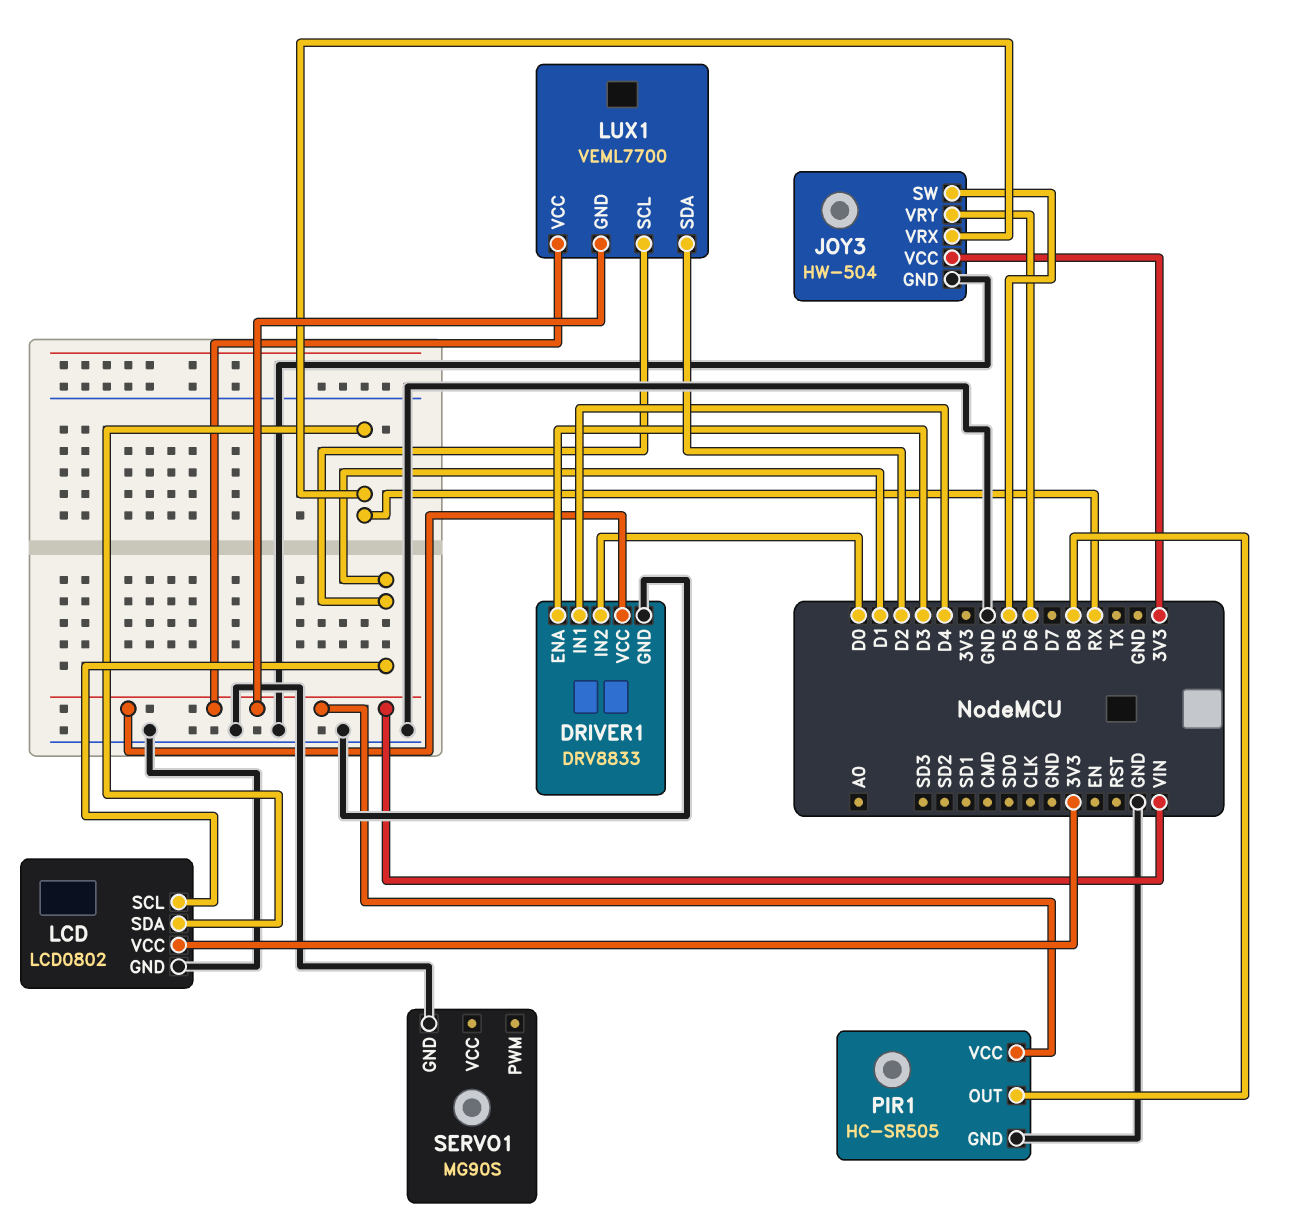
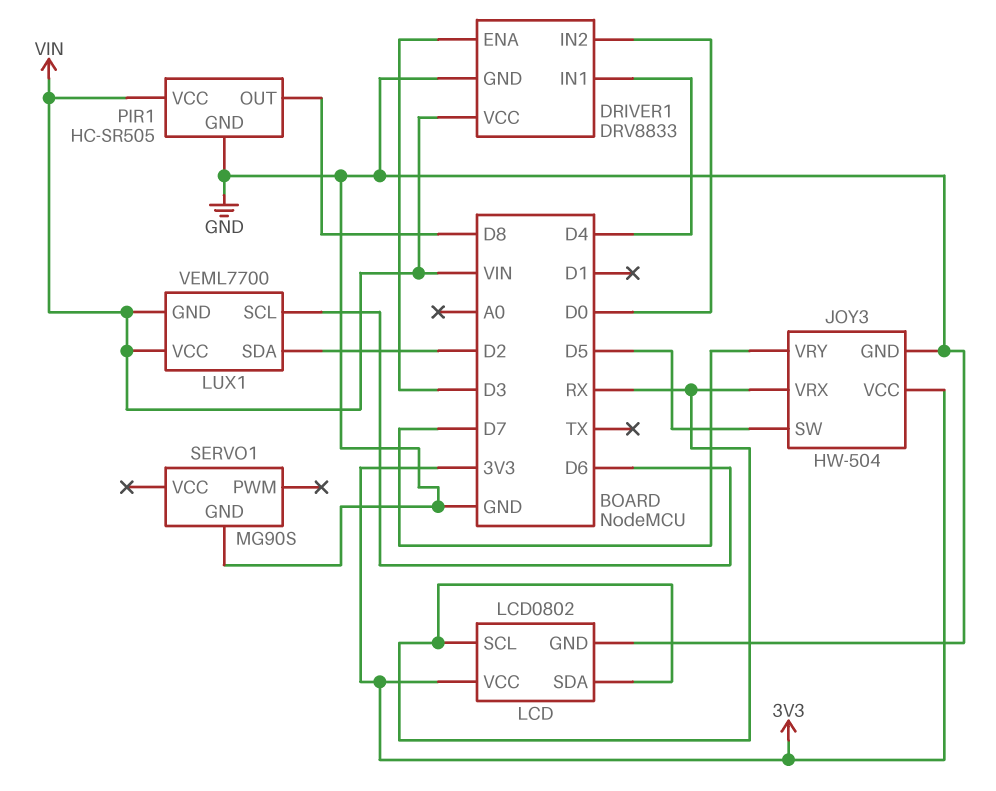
JOY3 pin VRY: D6 -> D7
LCD pin SCL: D1 -> RX
LUX1 pin SCL: D1 -> D6

